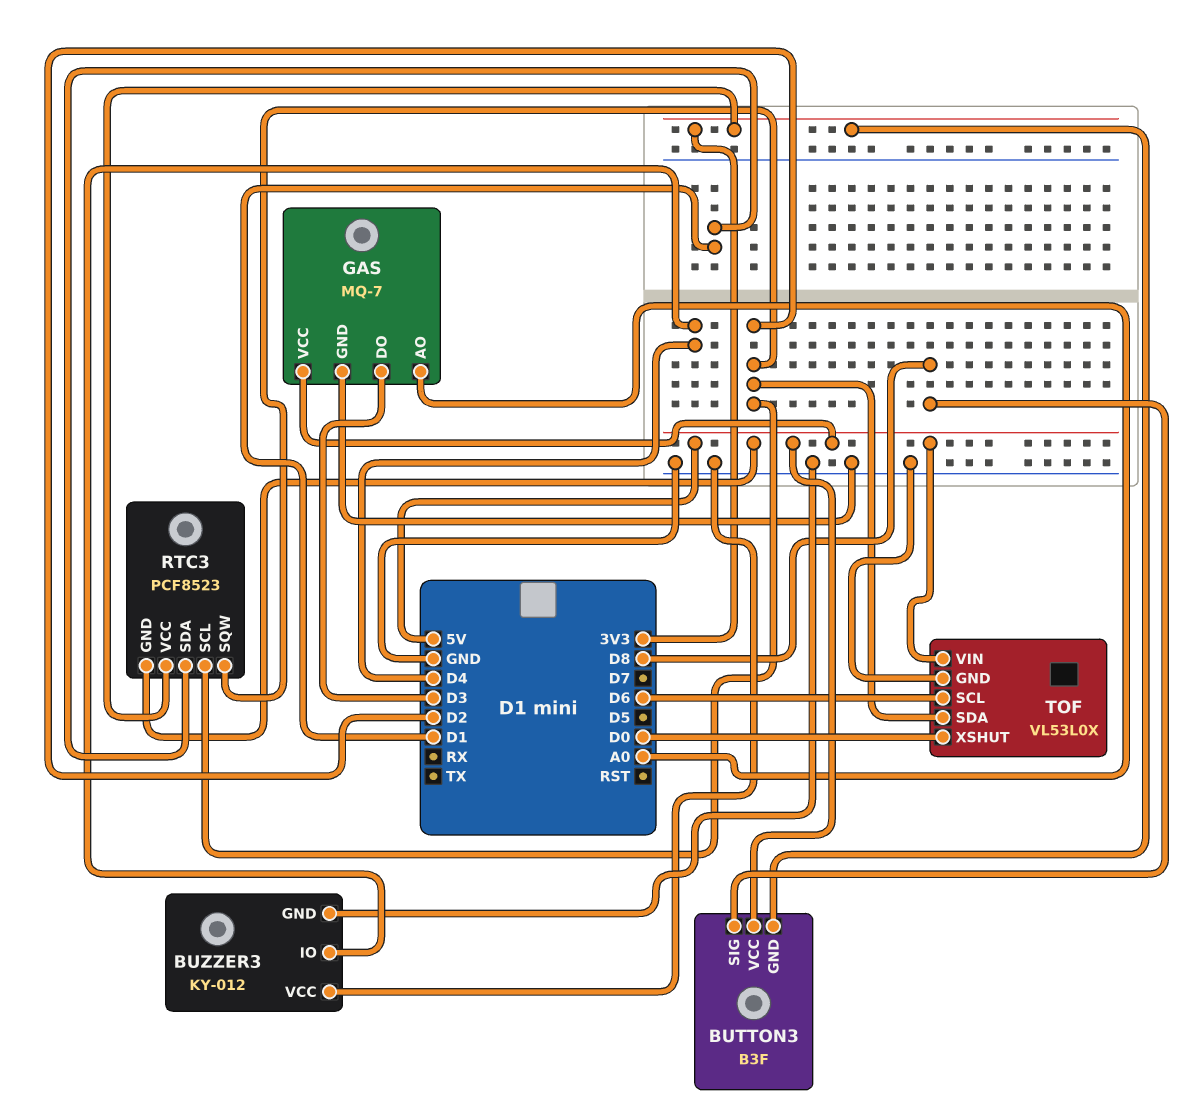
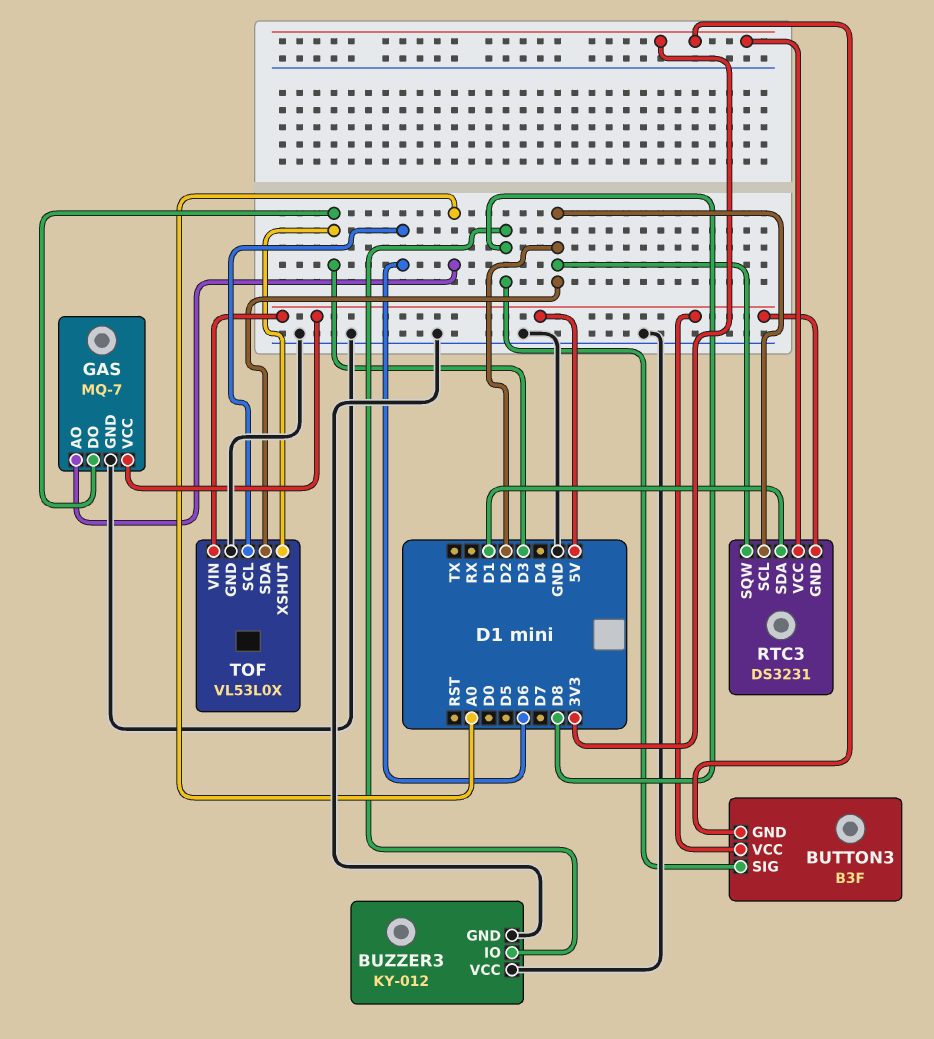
BUZZER3 pin IO: D4 -> D8
RTC3: PCF8523 -> DS3231
TOF pin XSHUT: D0 -> D3

